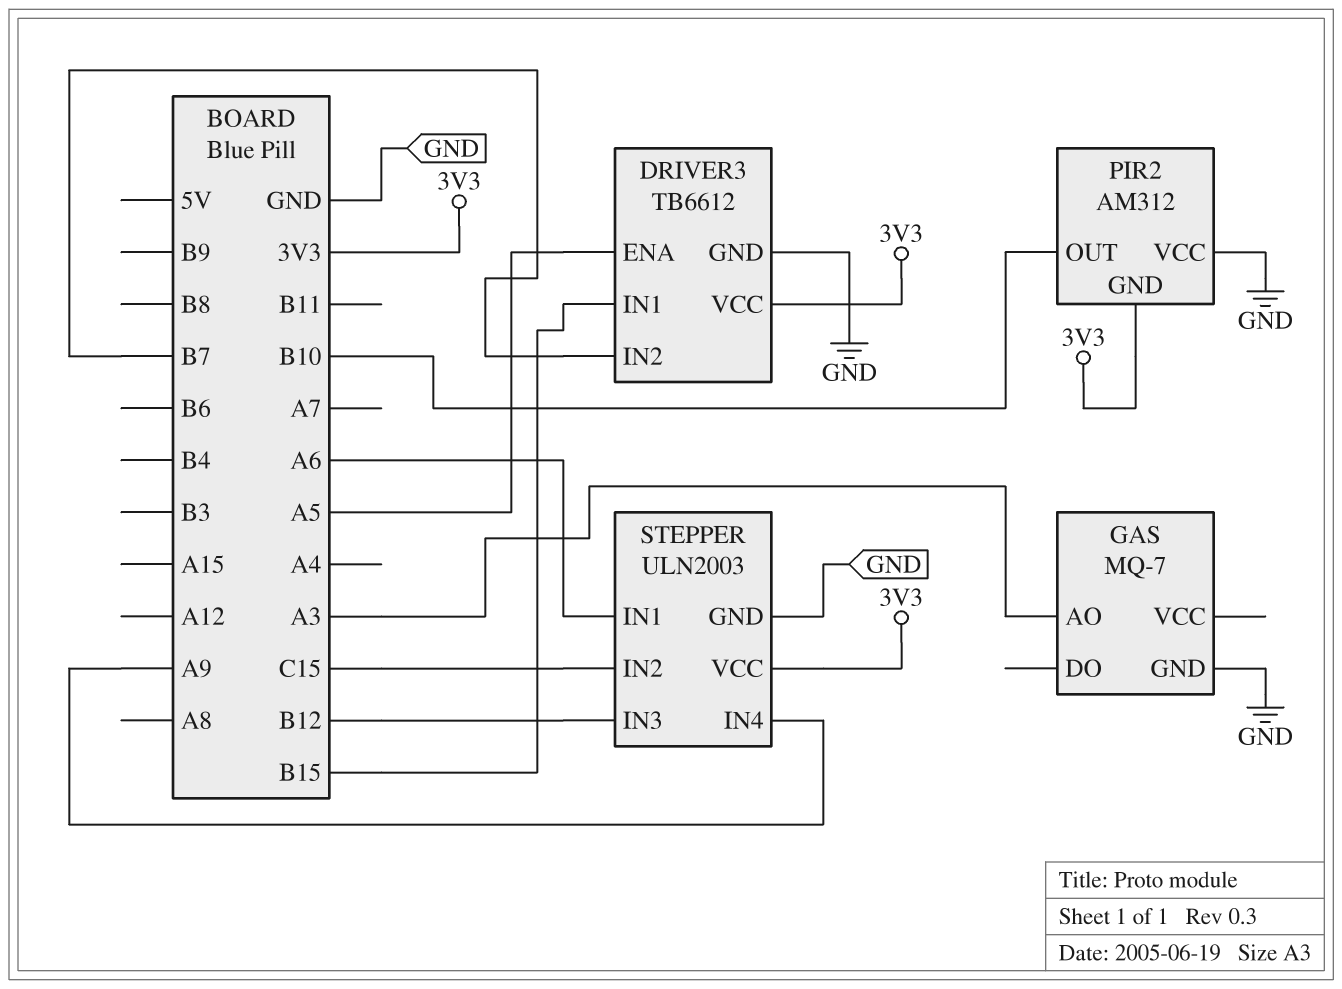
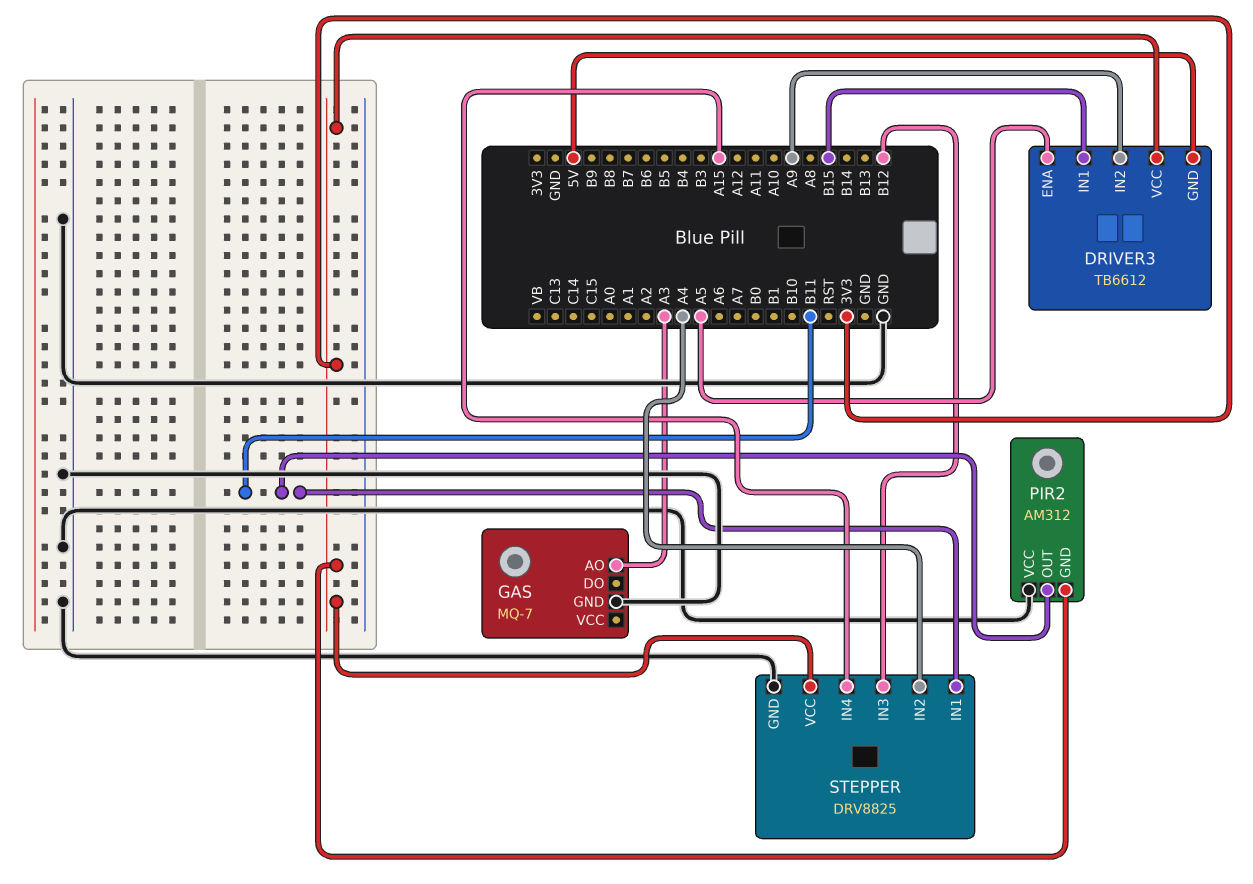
DRIVER3 pin GND: GND -> 5V
DRIVER3 pin IN2: B7 -> A9
PIR2 pin OUT: B10 -> B11
STEPPER: ULN2003 -> DRV8825
STEPPER pin IN1: A6 -> B11
STEPPER pin IN2: C15 -> A4
STEPPER pin IN4: A9 -> A15

